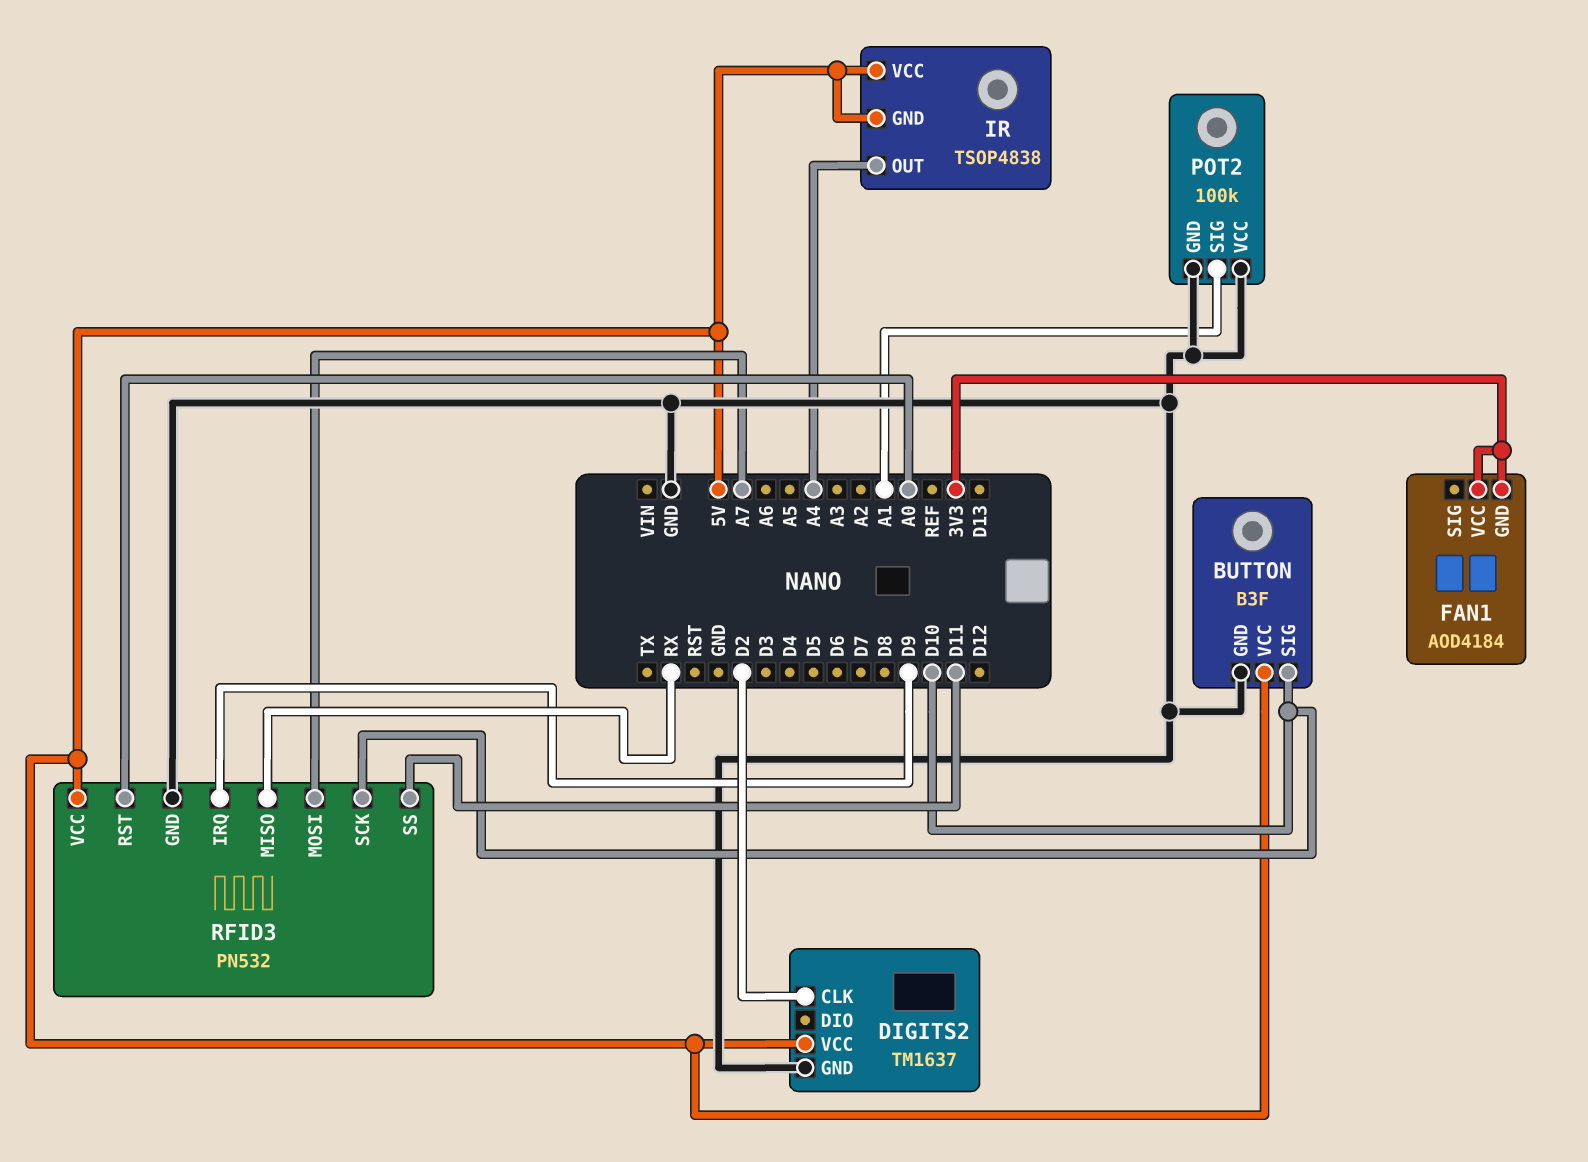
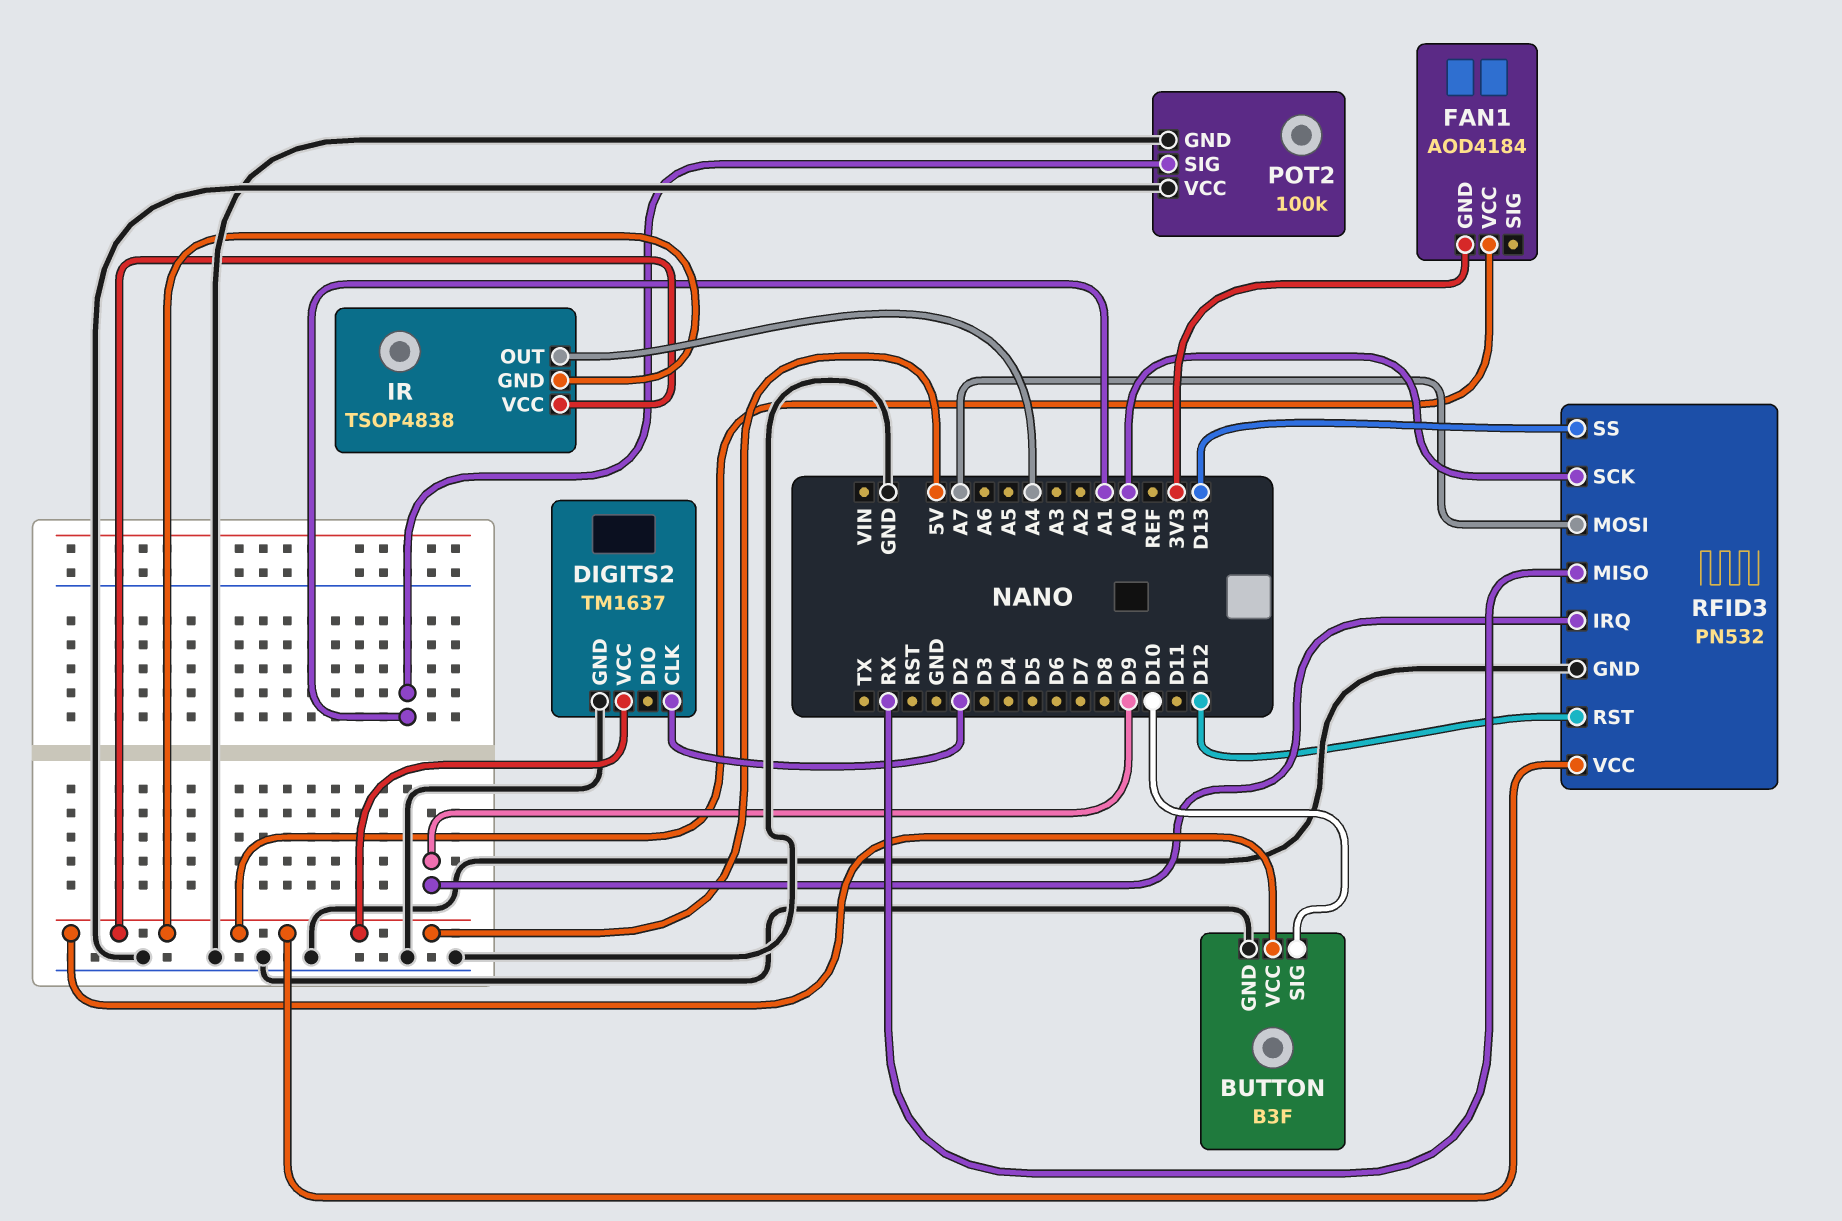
FAN1 pin VCC: 3V3 -> 5V
RFID3 pin RST: A0 -> D12
RFID3 pin SCK: D10 -> A0
RFID3 pin SS: D11 -> D13

